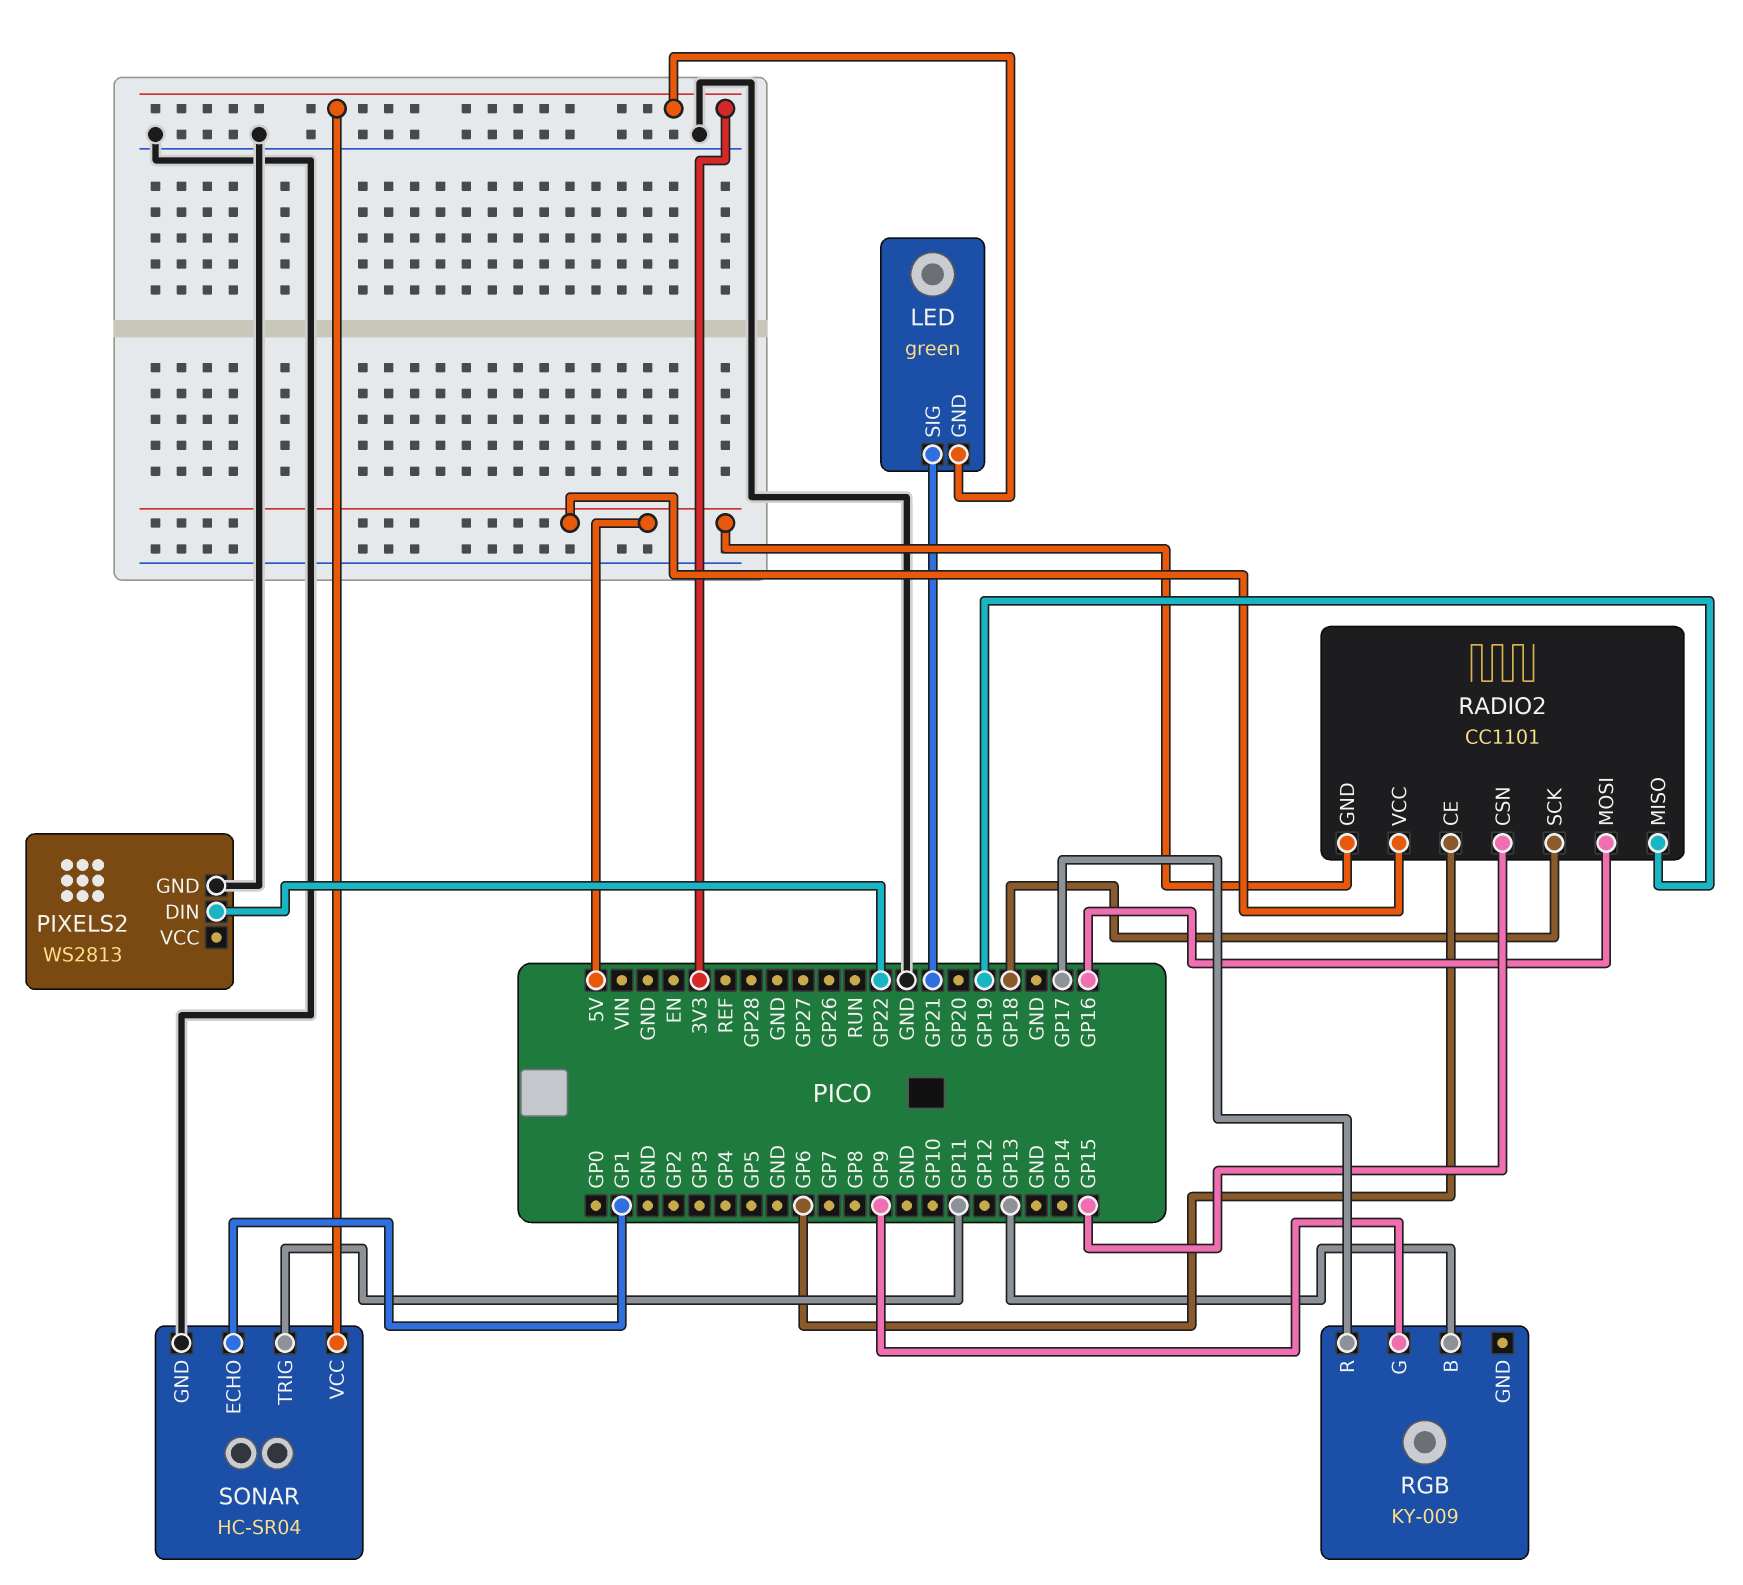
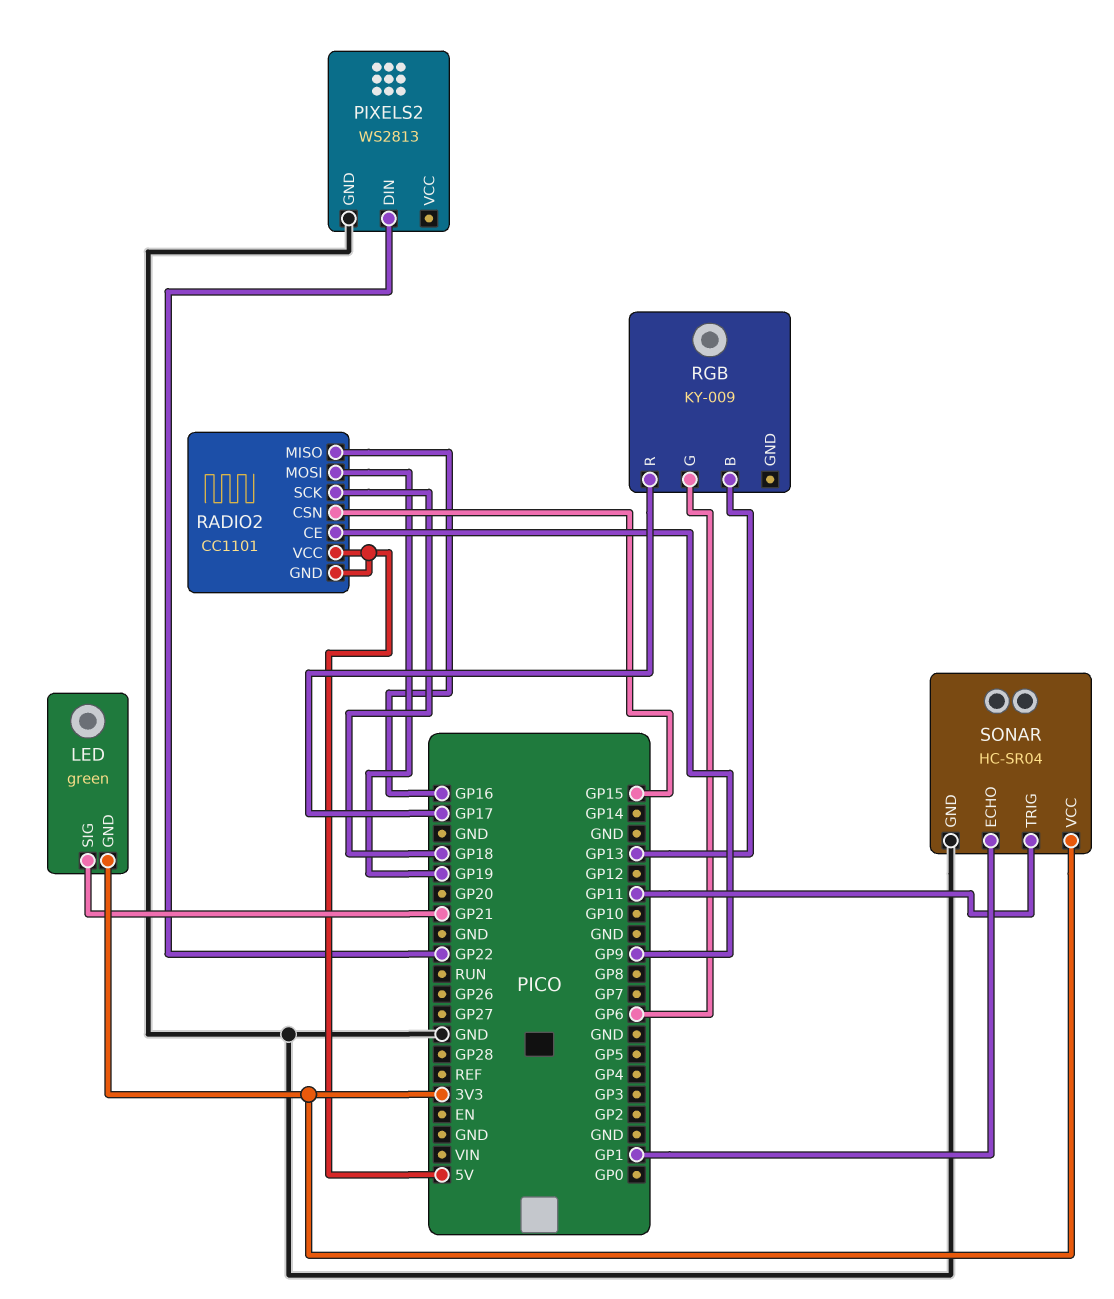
RADIO2 pin CE: GP6 -> GP9
RADIO2 pin MISO: GP19 -> GP16
RADIO2 pin MOSI: GP16 -> GP19
RGB pin G: GP9 -> GP6

